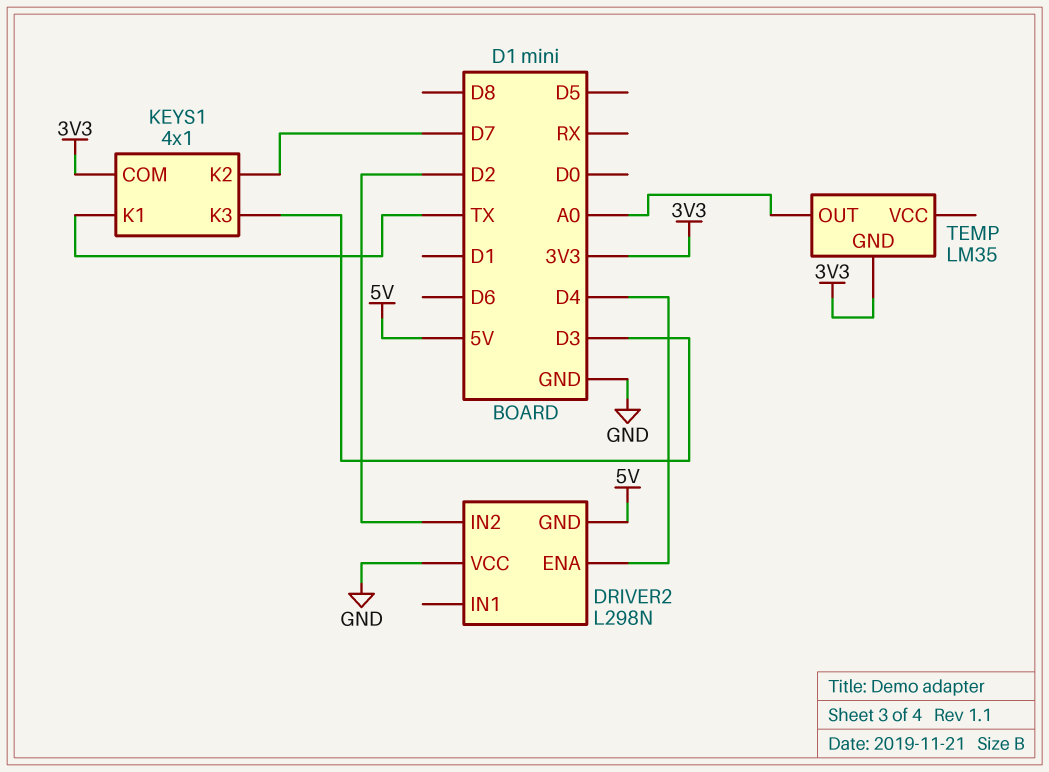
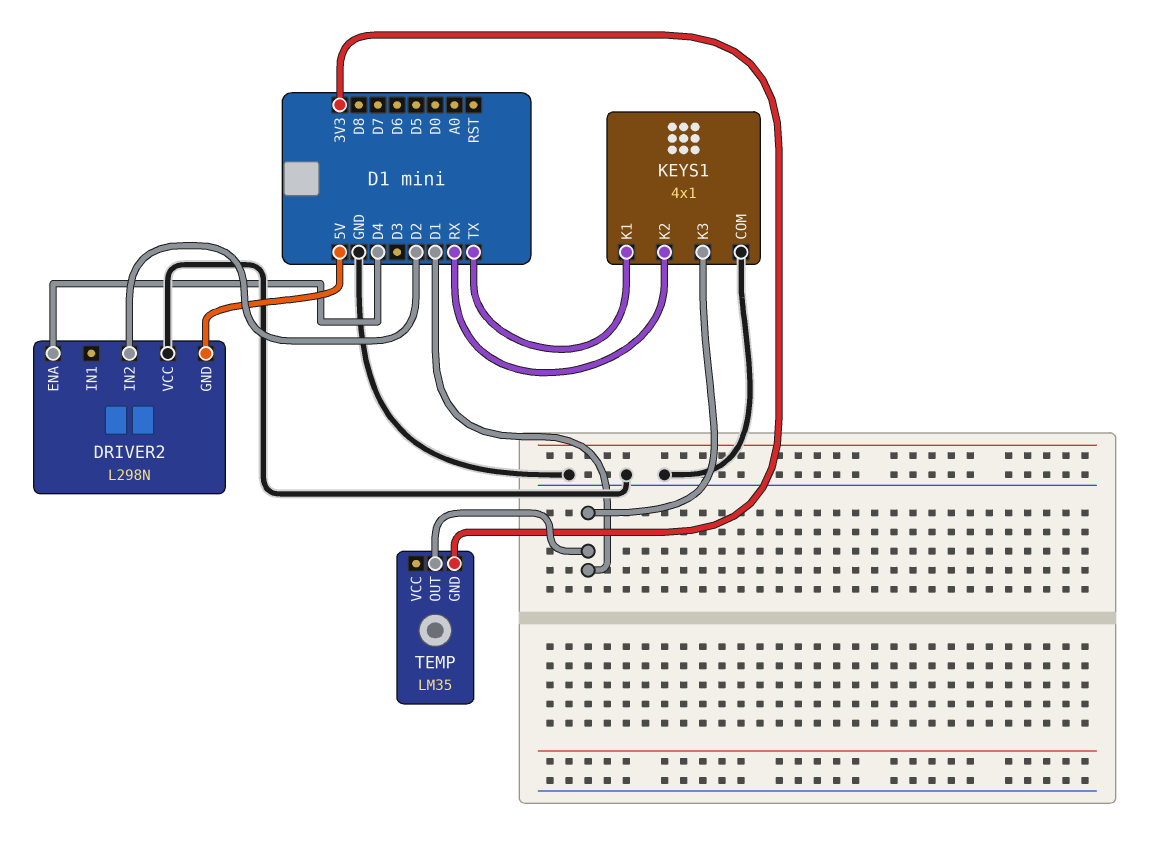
KEYS1 pin COM: 3V3 -> GND
KEYS1 pin K2: D7 -> RX
KEYS1 pin K3: D3 -> D1
TEMP pin OUT: A0 -> D1

